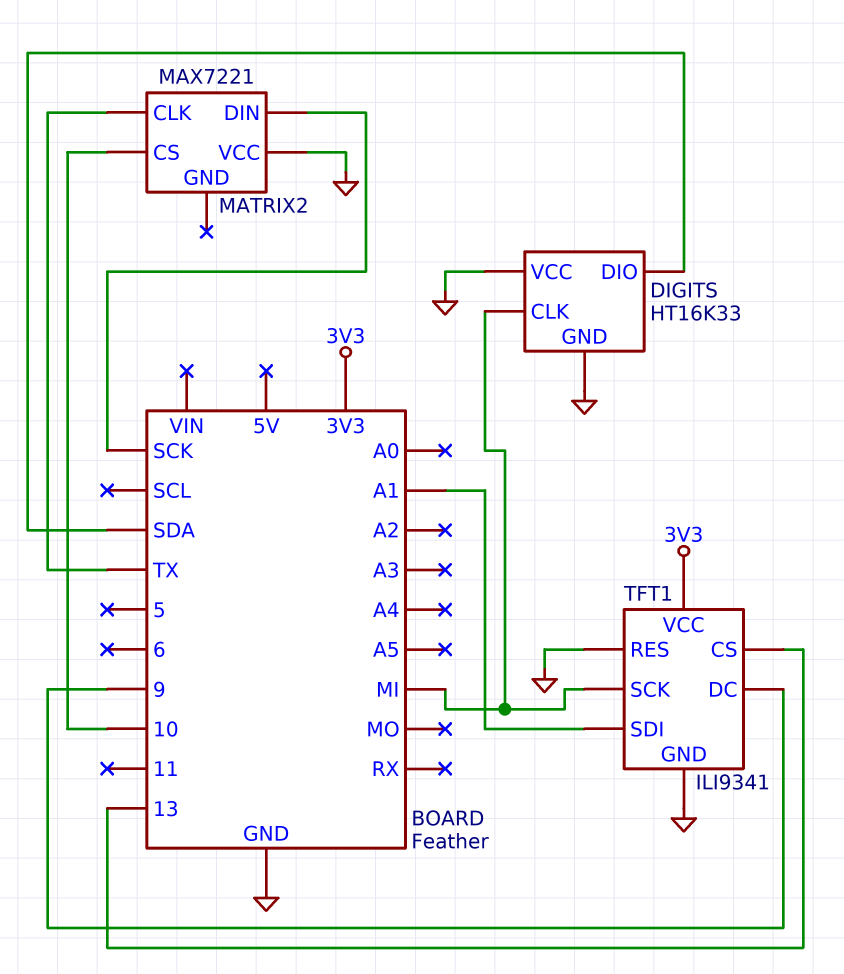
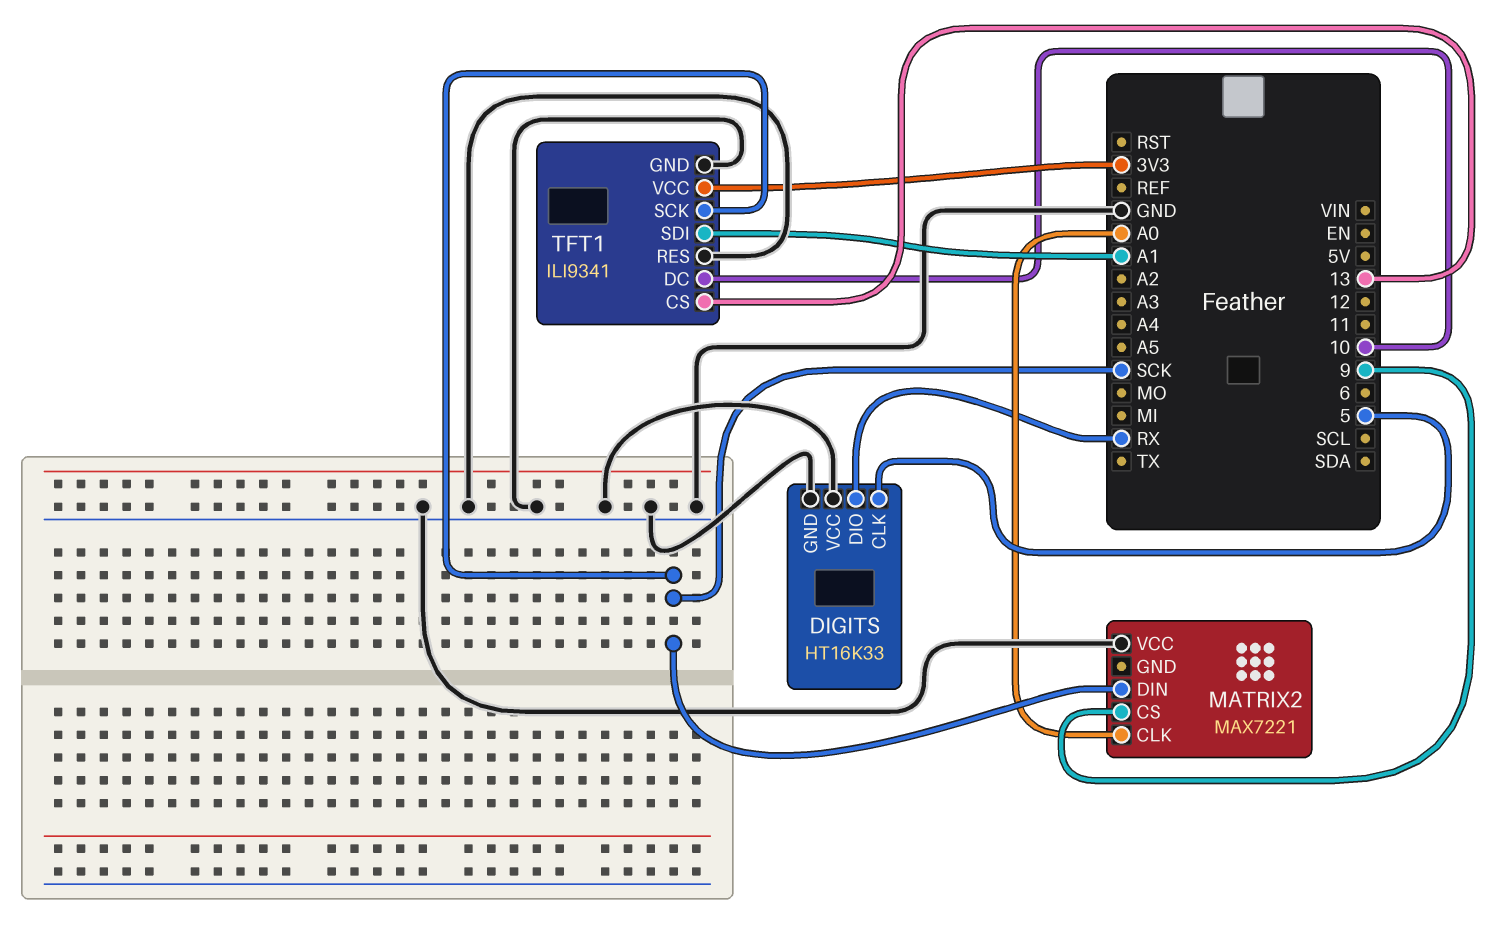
DIGITS pin CLK: MI -> 5
DIGITS pin DIO: SDA -> RX
MATRIX2 pin CLK: TX -> A0
MATRIX2 pin CS: 10 -> 9
TFT1 pin DC: 9 -> 10
TFT1 pin SCK: MI -> SCK

